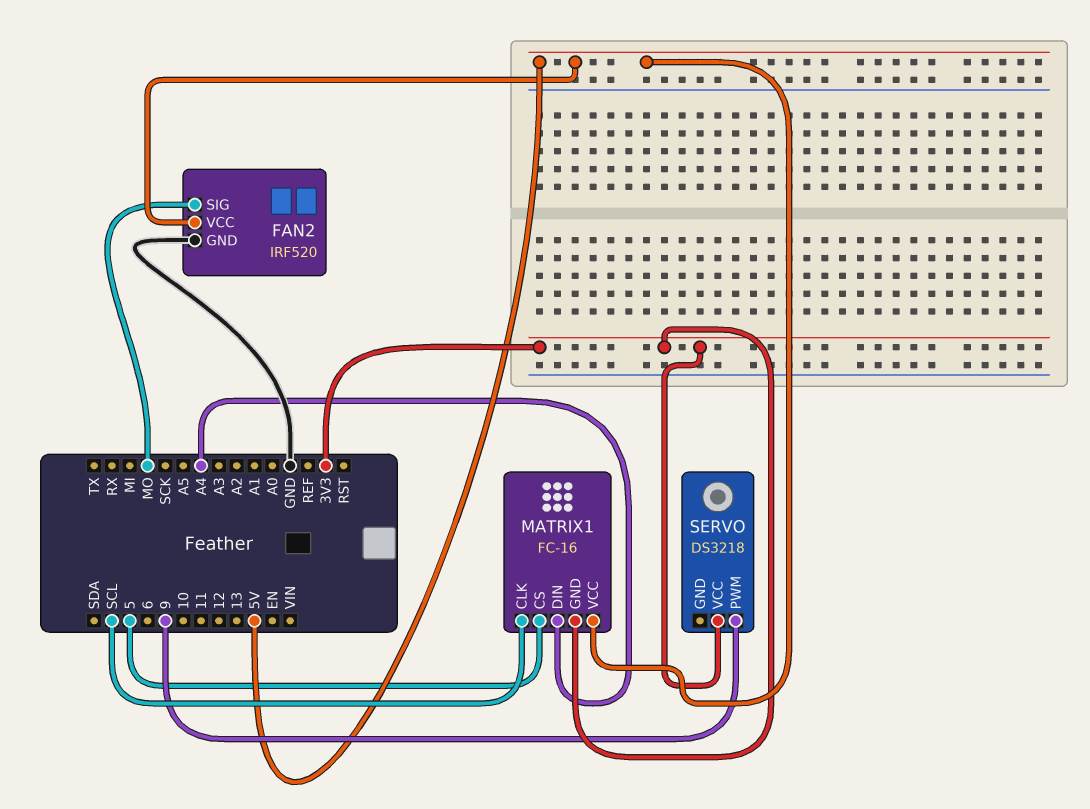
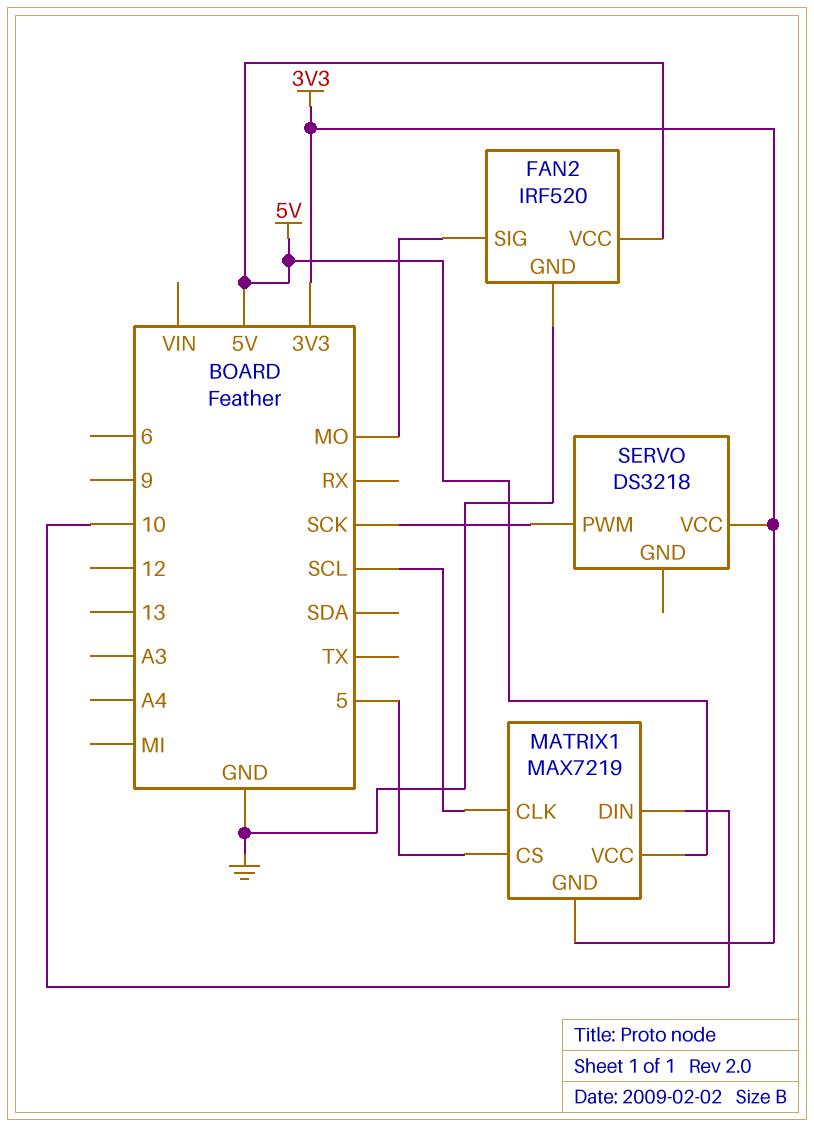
MATRIX1: FC-16 -> MAX7219
MATRIX1 pin DIN: A4 -> 10
SERVO pin PWM: 9 -> SCK

